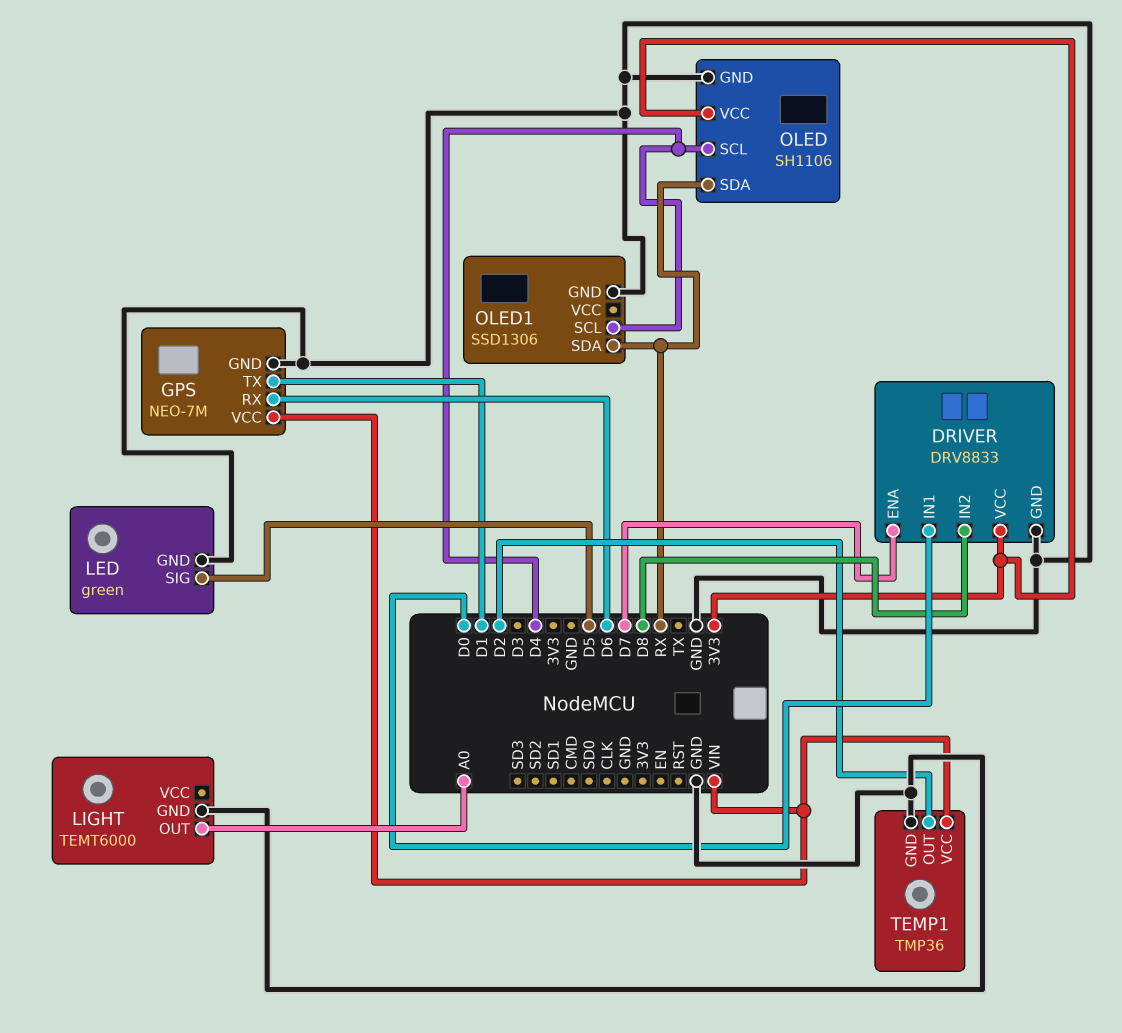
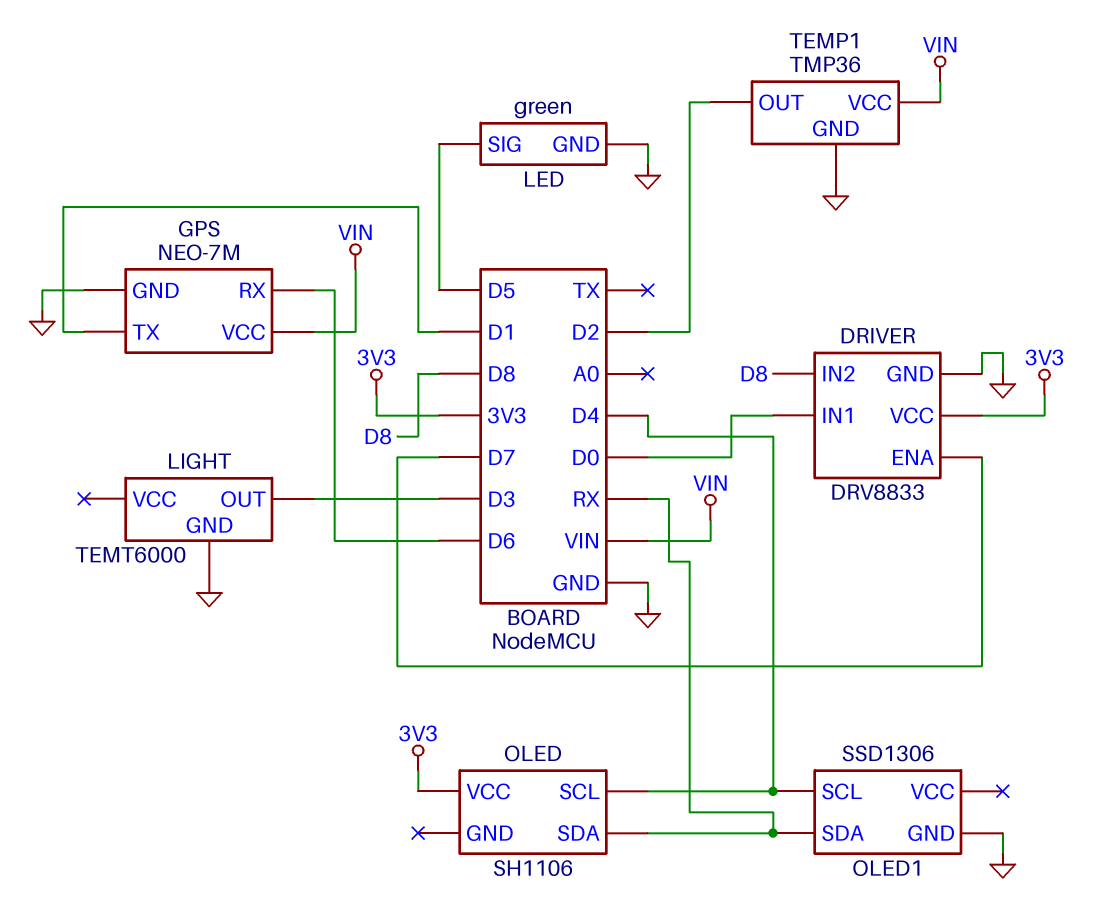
LIGHT pin OUT: A0 -> D3
OLED pin GND: GND -> none

